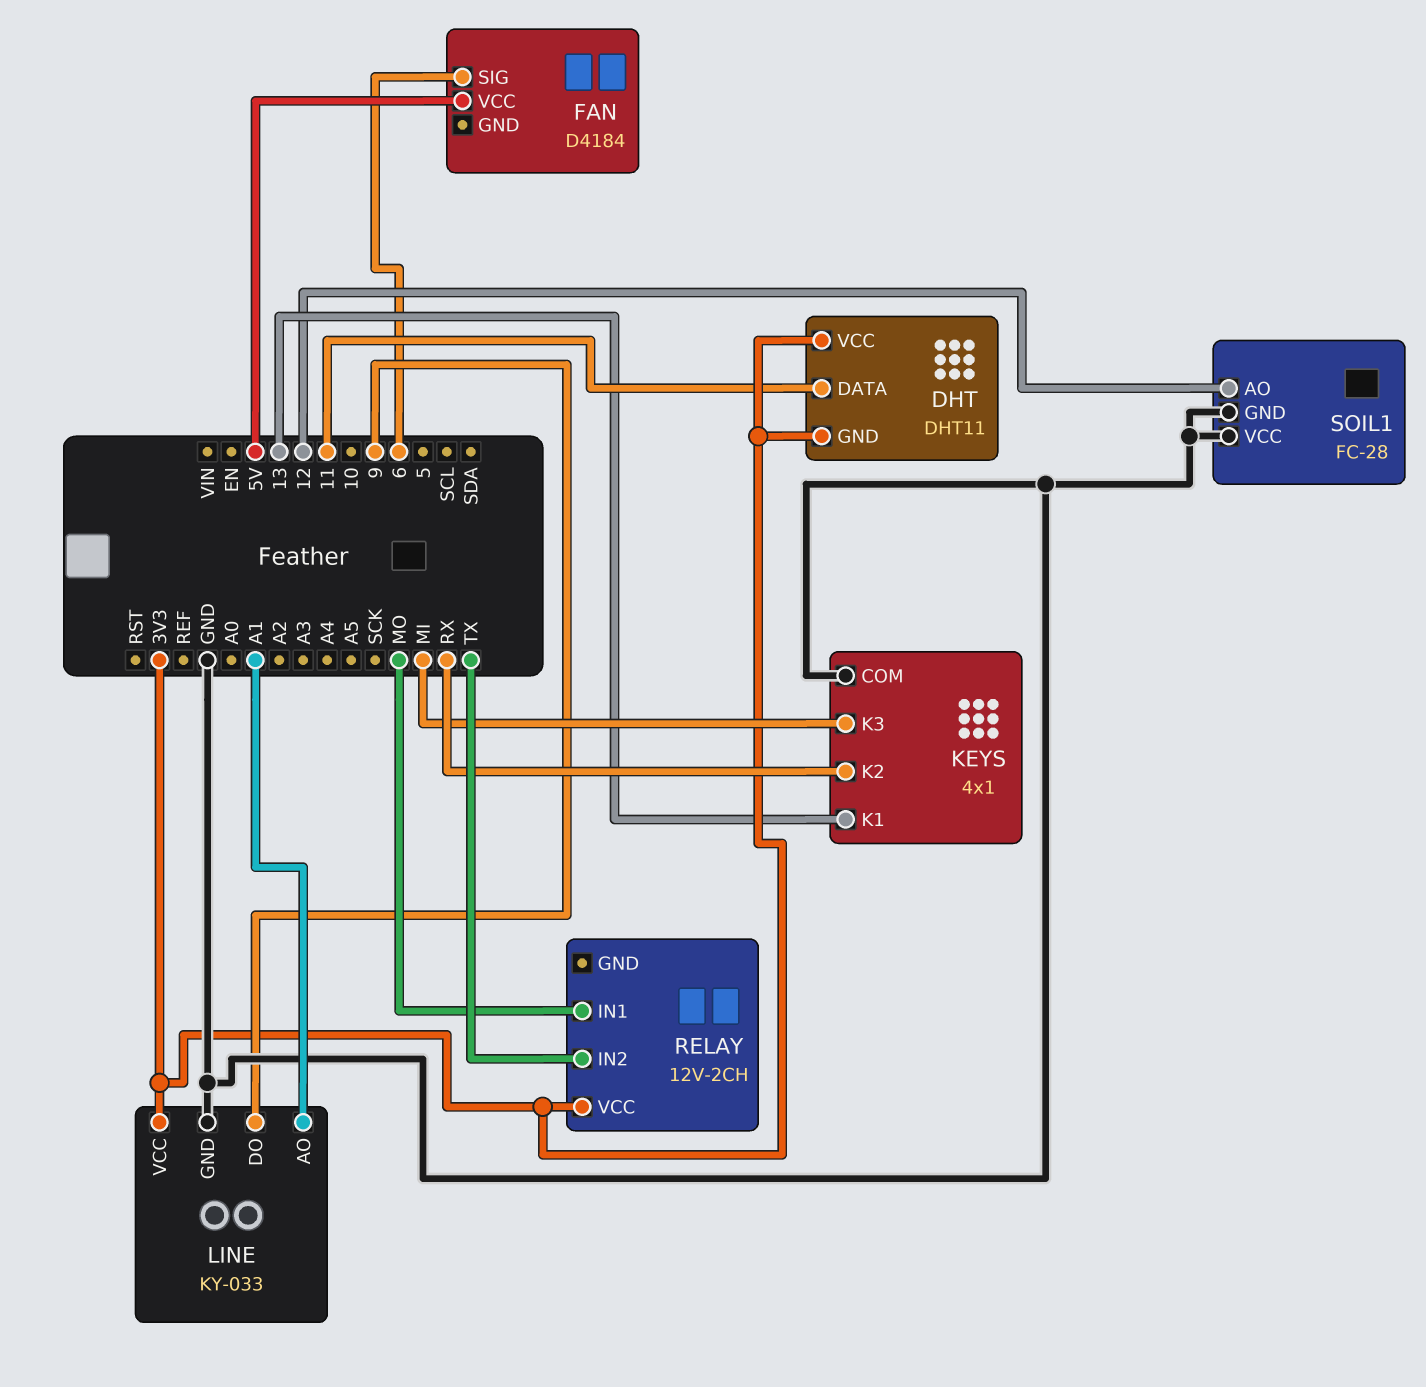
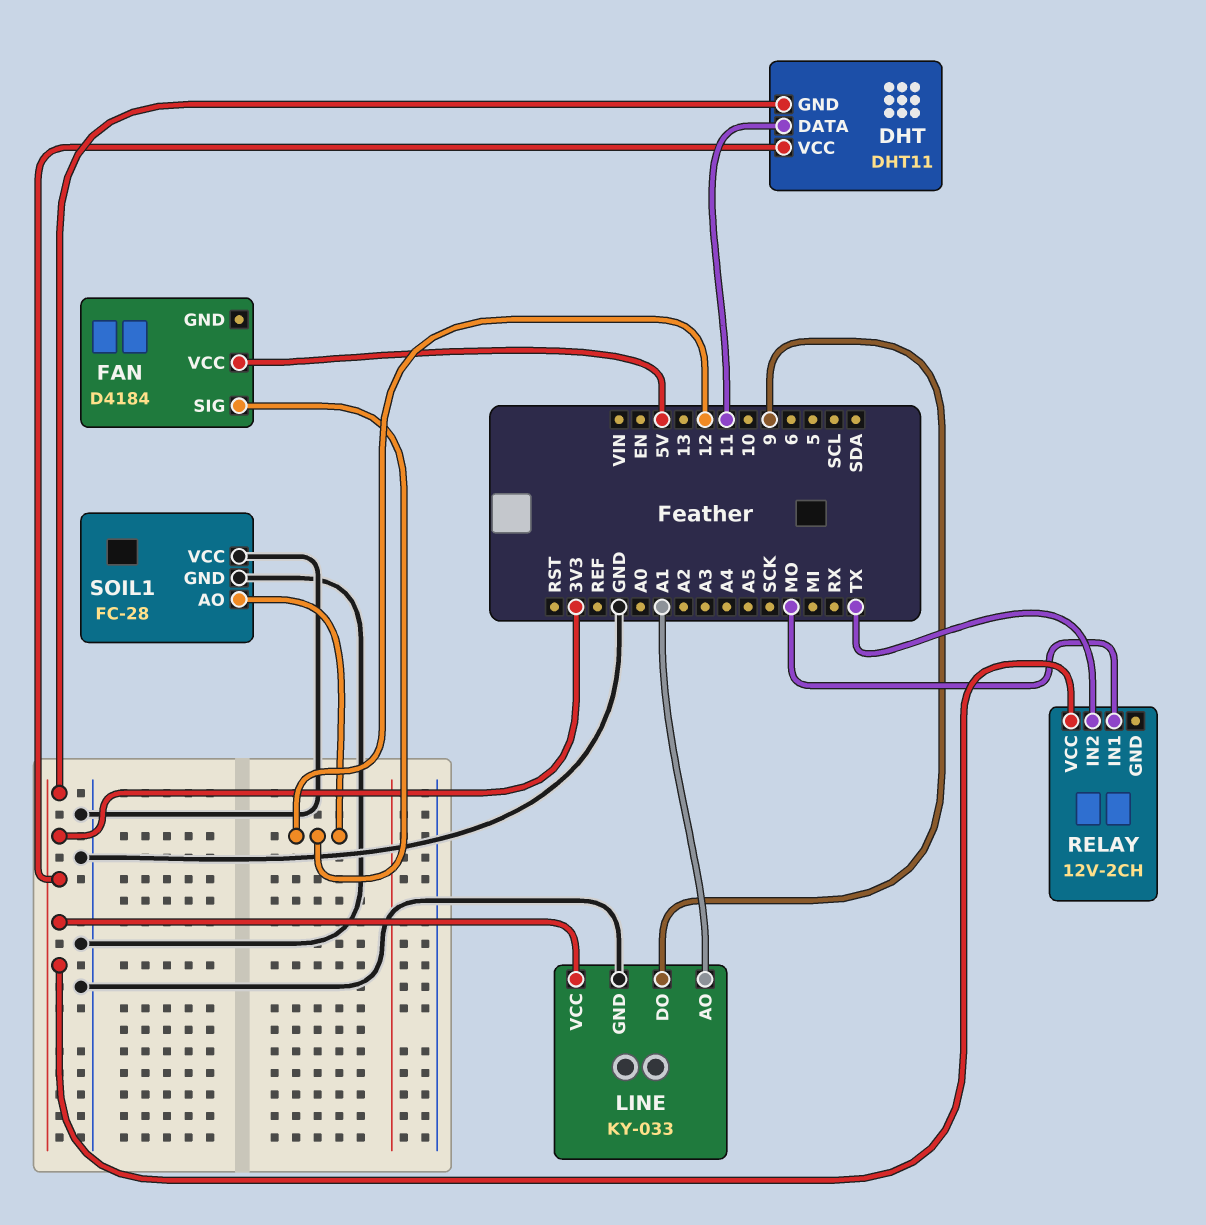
FAN pin SIG: 6 -> 12
KEYS: 4x1 -> none
KEYS pin COM: GND -> none
KEYS pin K1: 13 -> none
KEYS pin K2: RX -> none
KEYS pin K3: MI -> none

